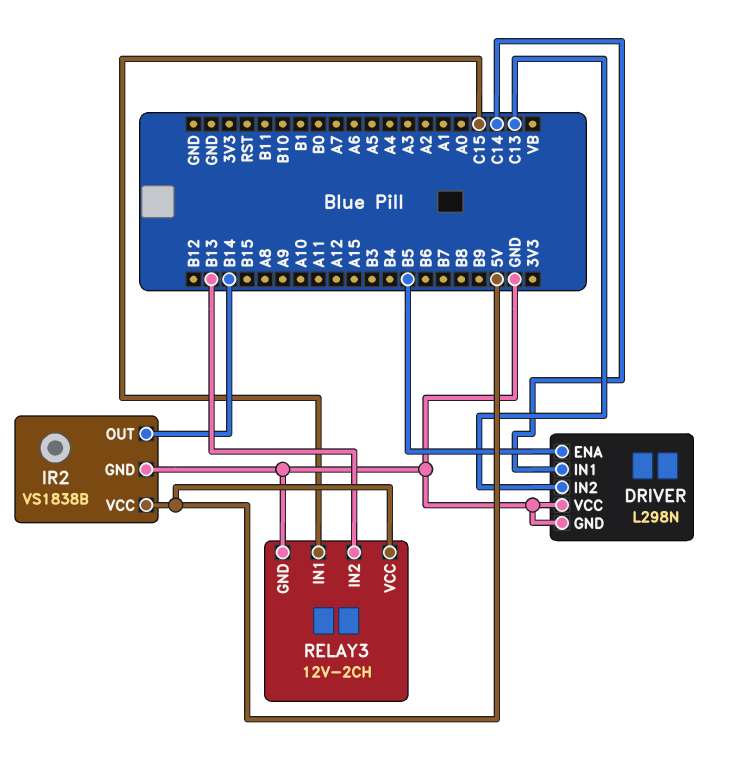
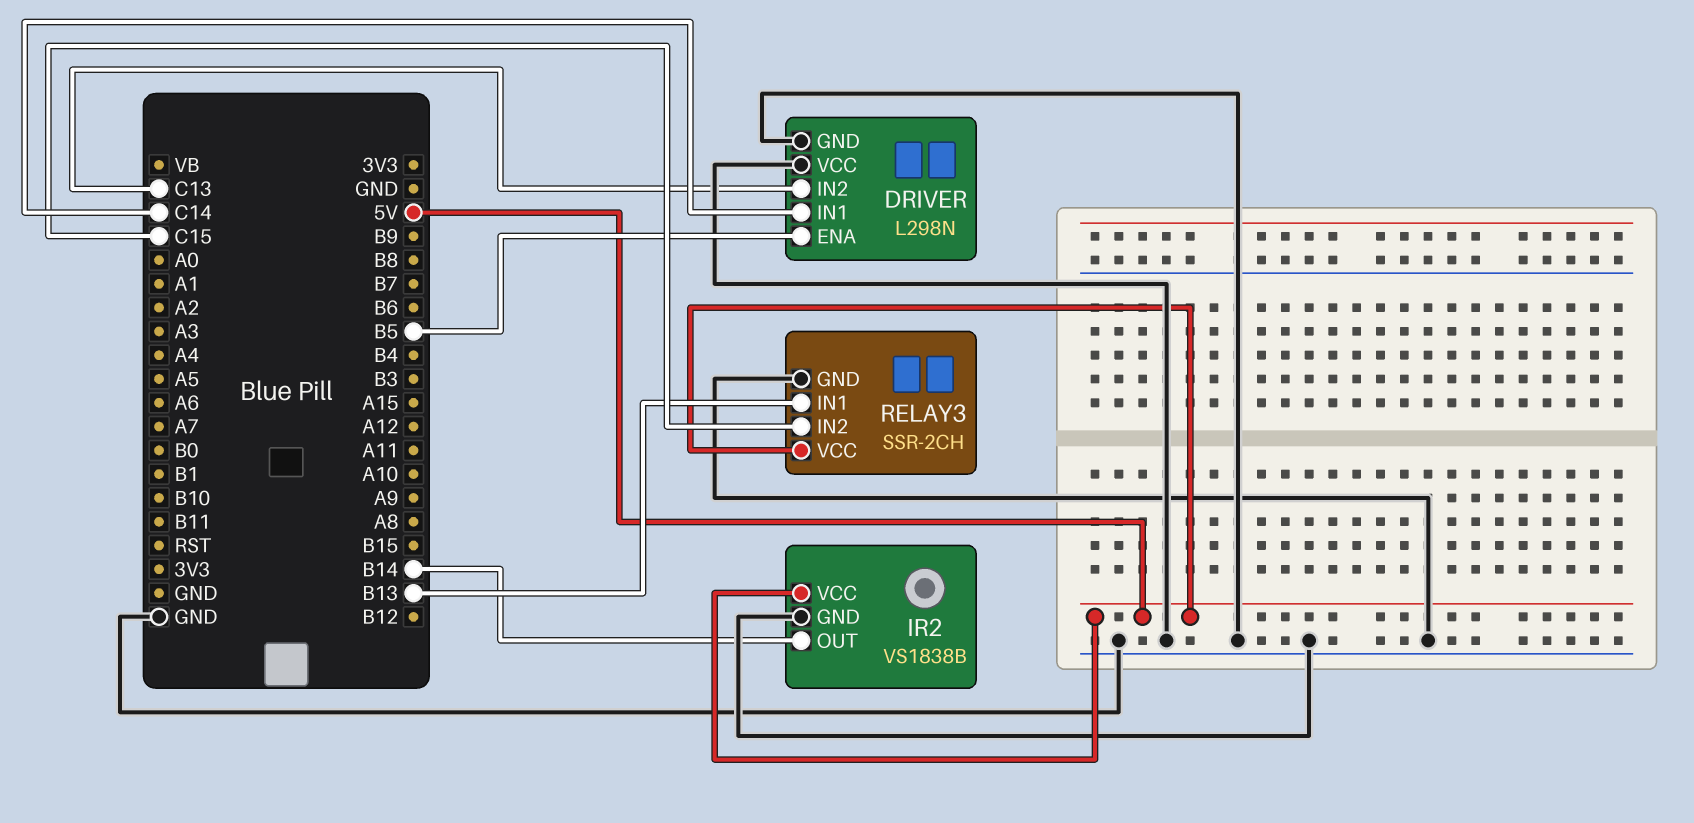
RELAY3: 12V-2CH -> SSR-2CH
RELAY3 pin IN1: C15 -> B13
RELAY3 pin IN2: B13 -> C15

